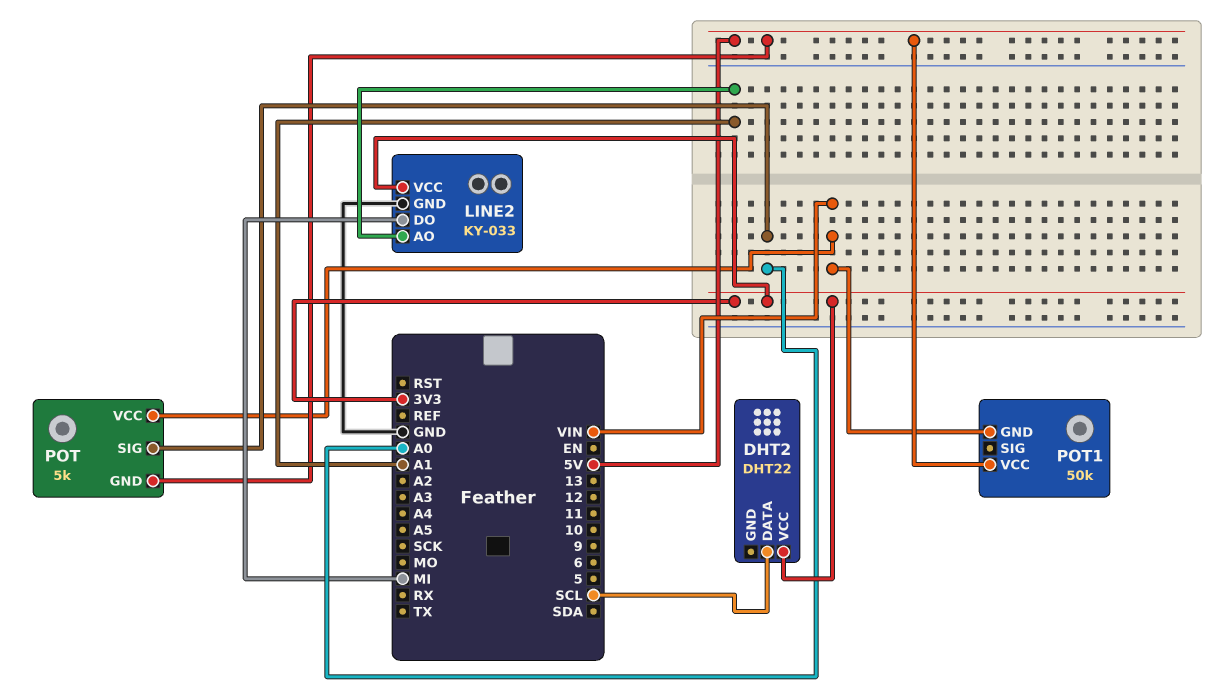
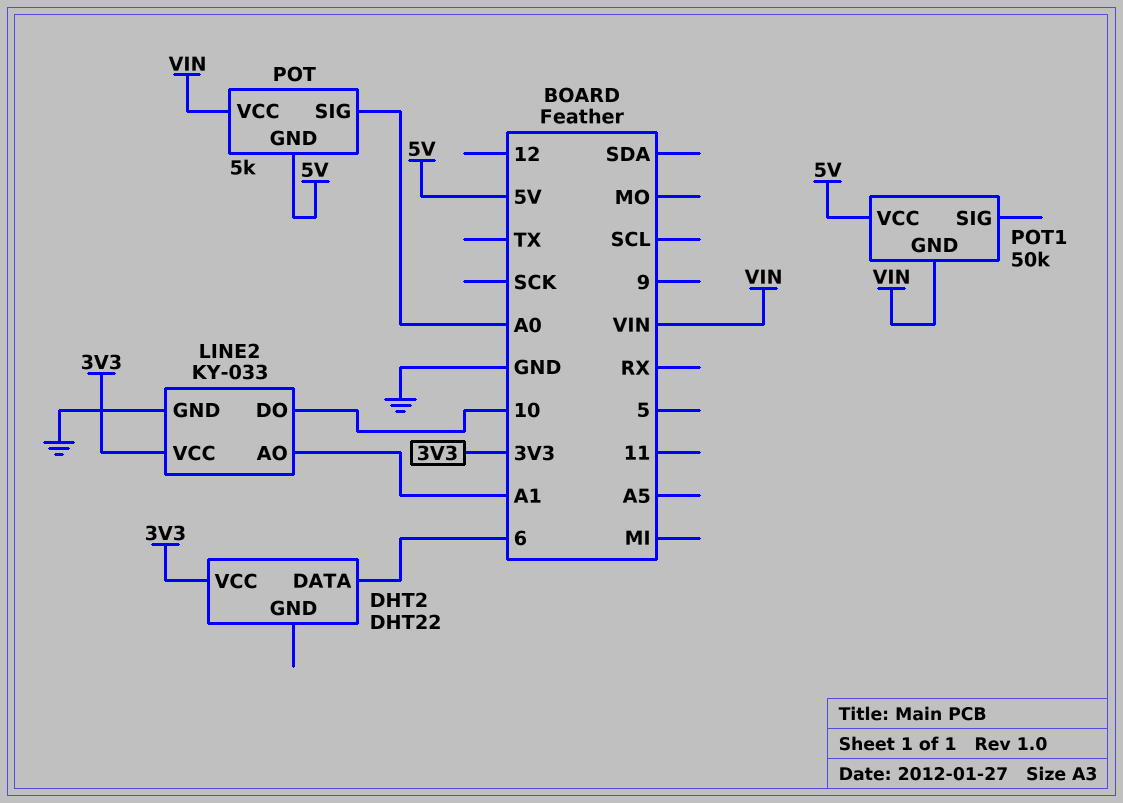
DHT2 pin DATA: SCL -> 6
LINE2 pin DO: MI -> 10

